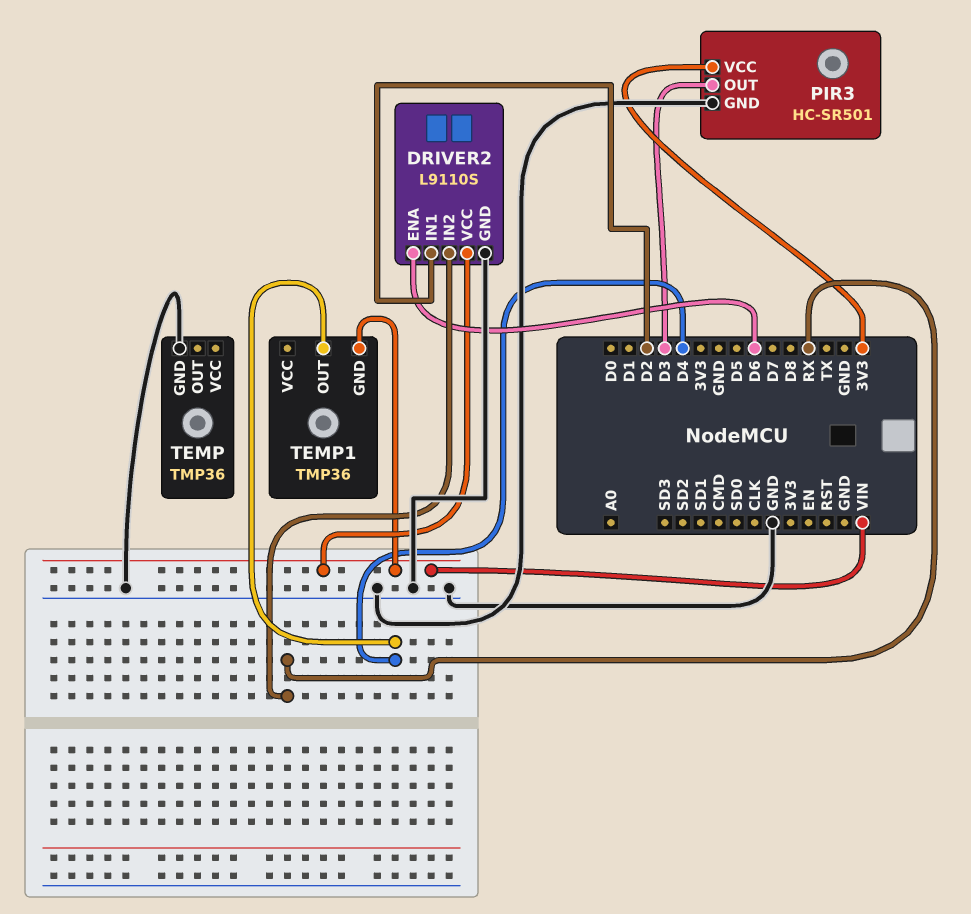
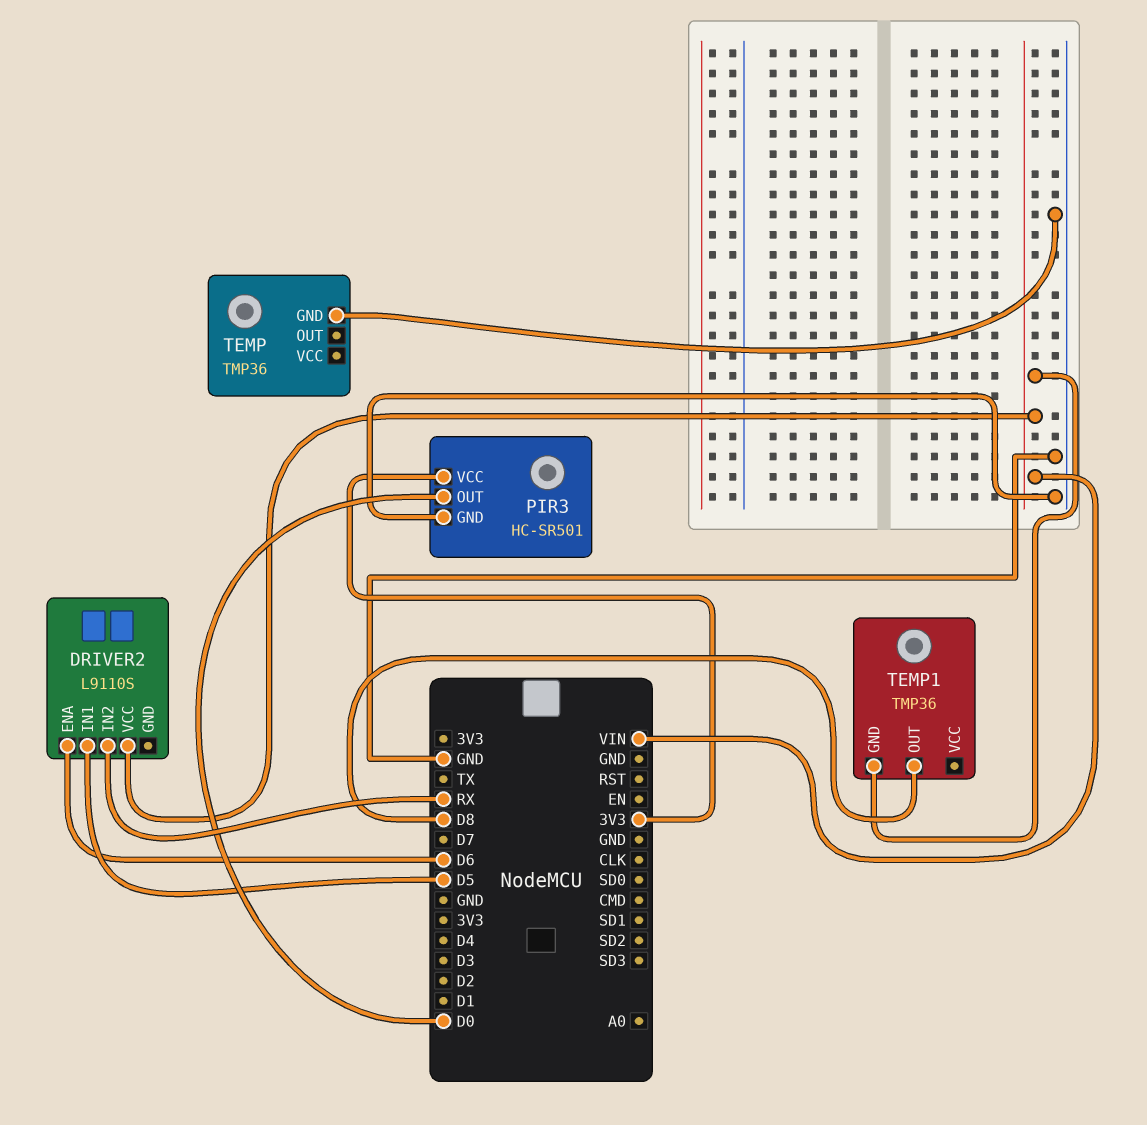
DRIVER2 pin GND: GND -> none
DRIVER2 pin IN1: D2 -> D5
PIR3 pin OUT: D3 -> D0
TEMP1 pin OUT: D4 -> D8

